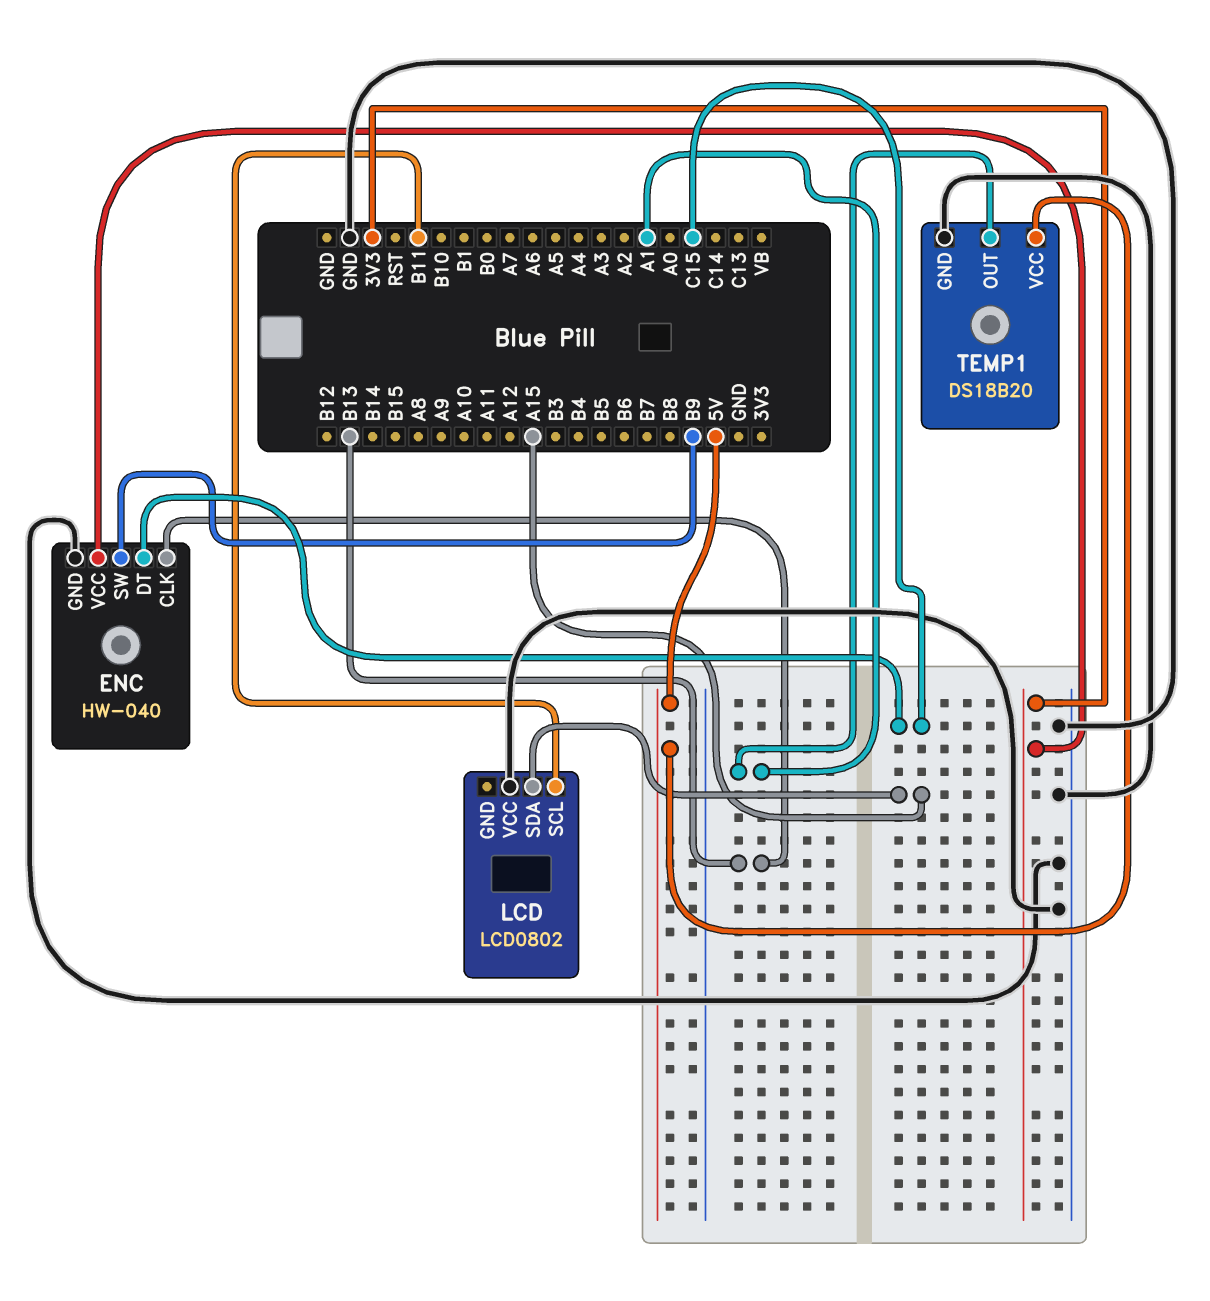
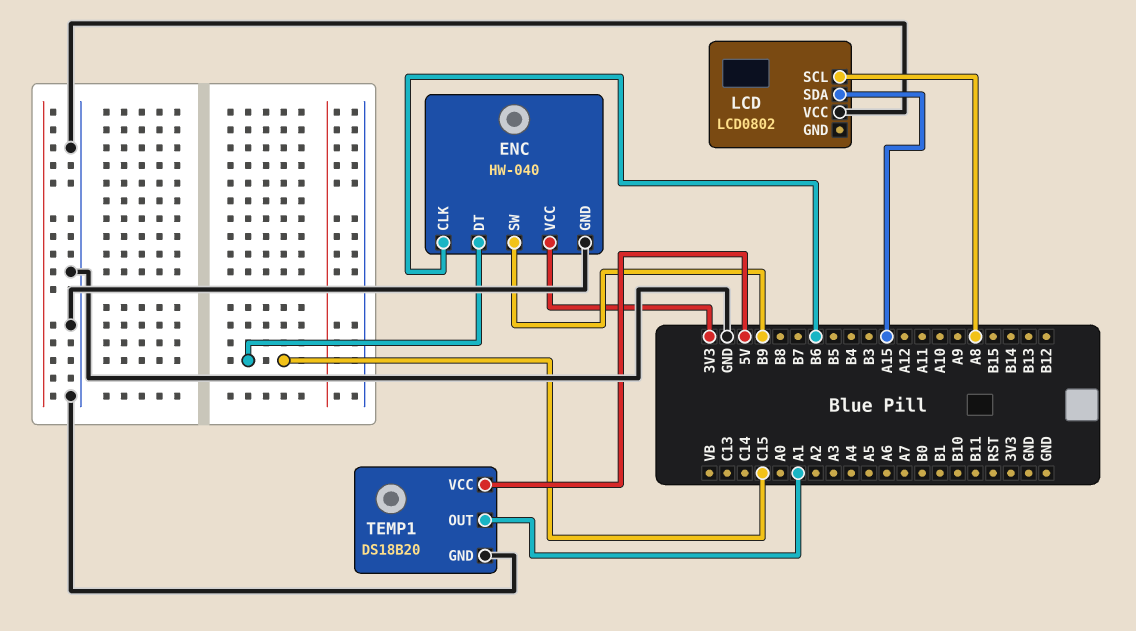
ENC pin CLK: B13 -> B6
LCD pin SCL: B11 -> A8

